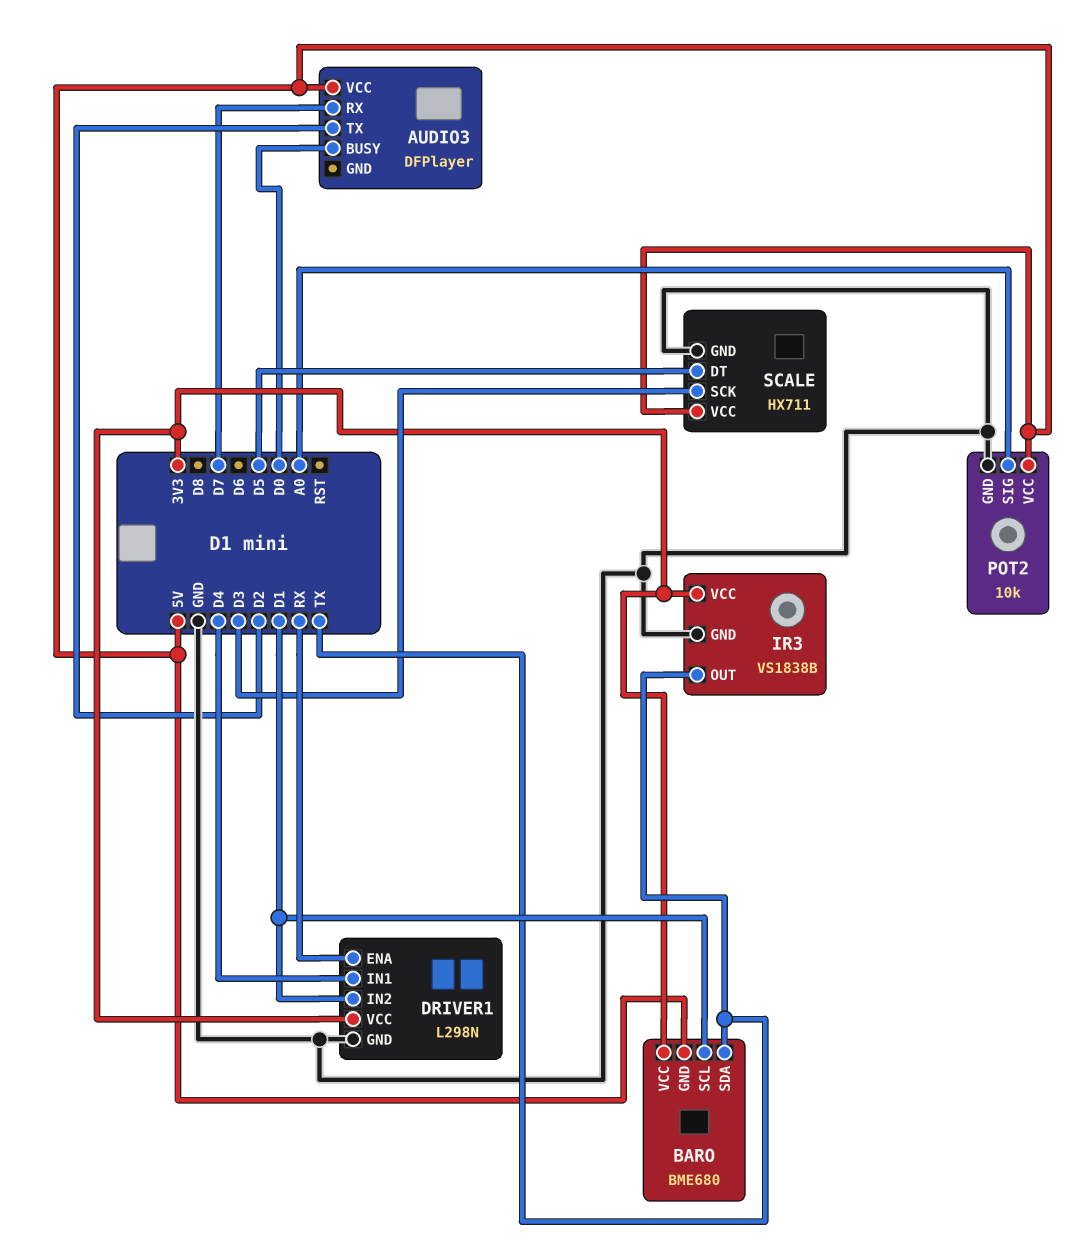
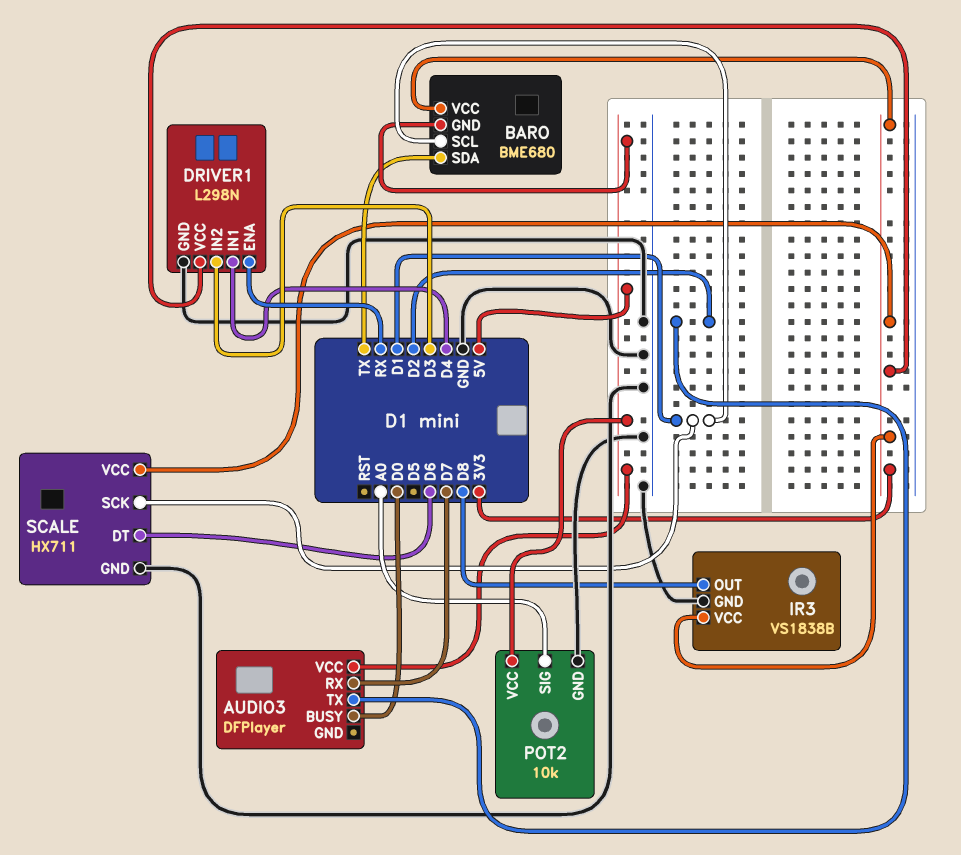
DRIVER1 pin IN2: D1 -> D3
IR3 pin OUT: TX -> D8
SCALE pin DT: D5 -> D6
SCALE pin SCK: D3 -> D1
SCALE pin VCC: 5V -> 3V3

